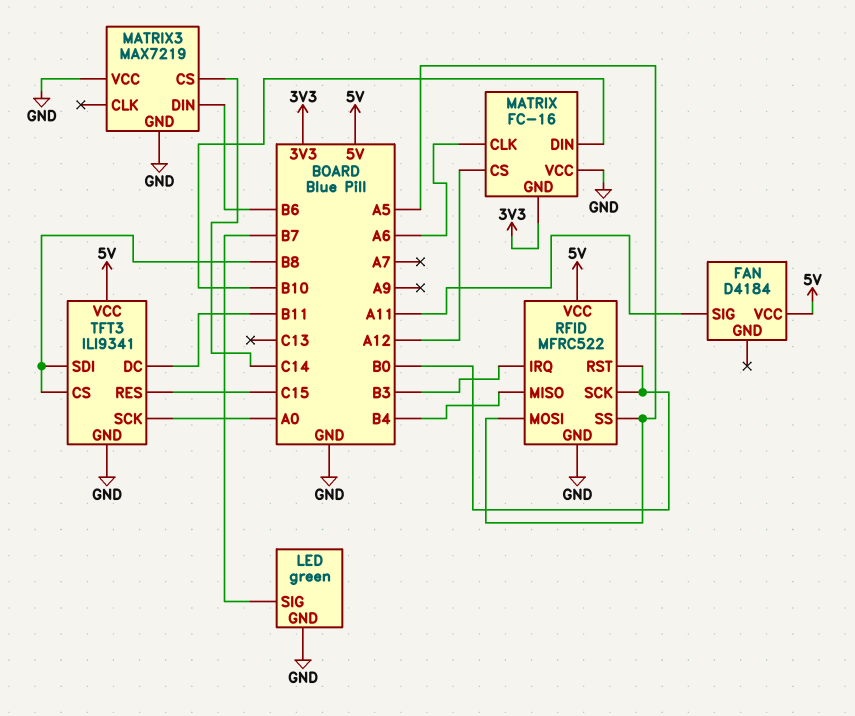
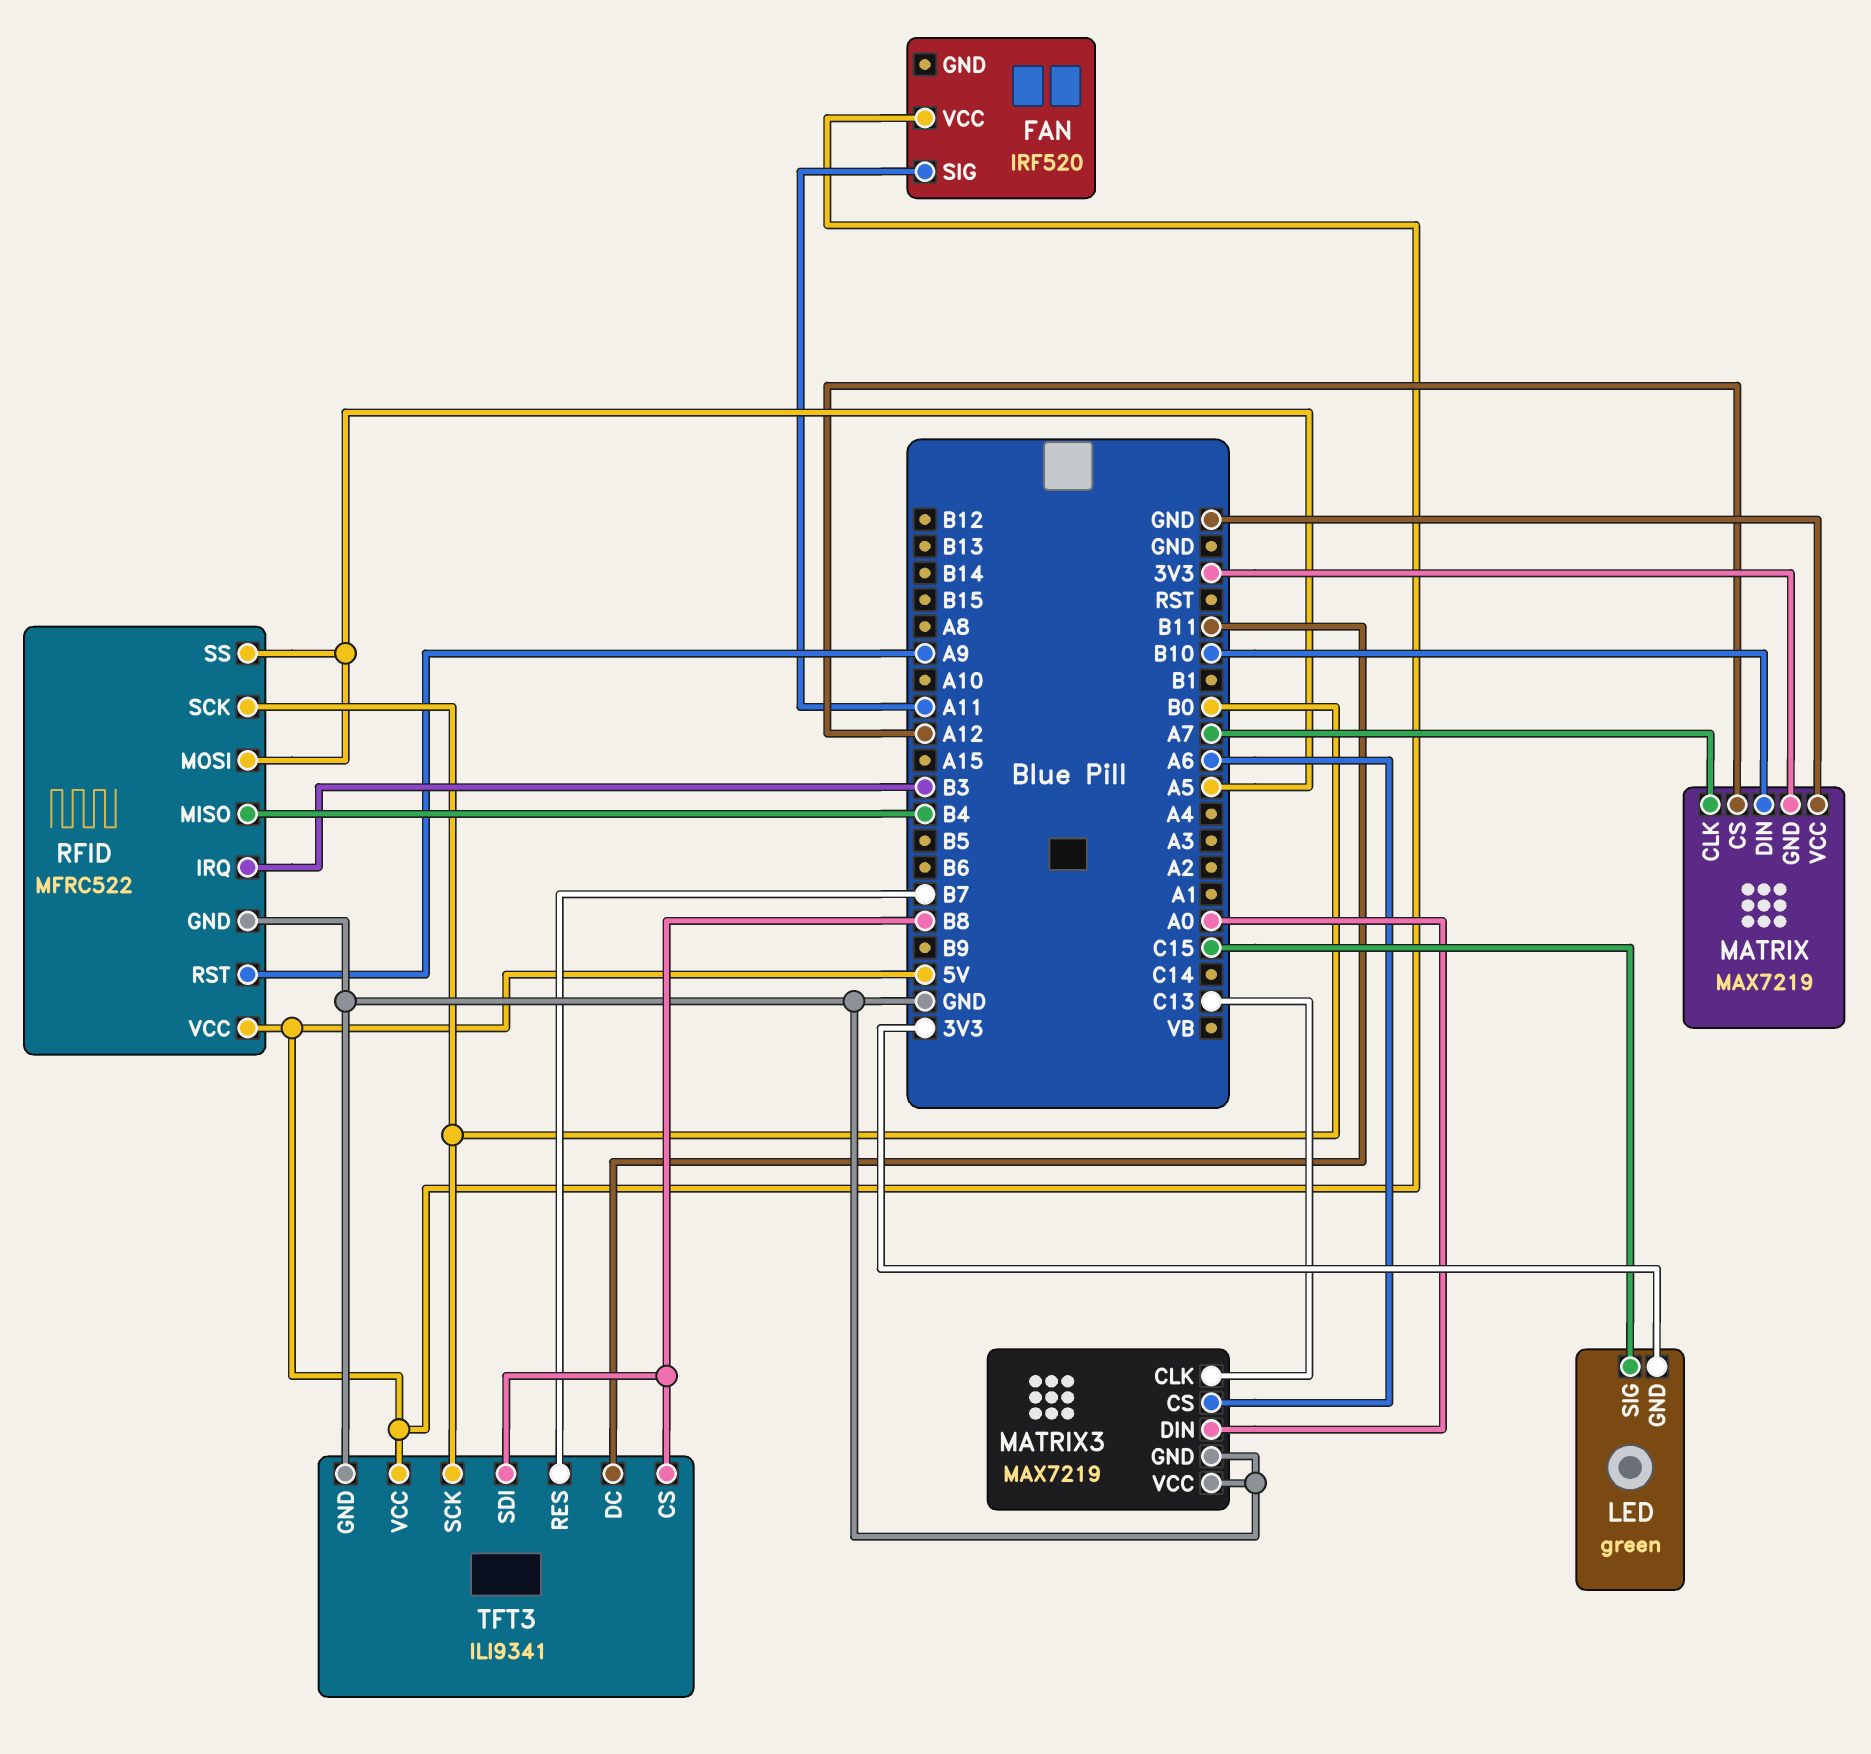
FAN: D4184 -> IRF520
LED pin GND: GND -> 3V3
LED pin SIG: B7 -> C15
MATRIX: FC-16 -> MAX7219
MATRIX pin CLK: A6 -> A7
MATRIX3 pin CLK: none -> C13
MATRIX3 pin CS: C14 -> A6
MATRIX3 pin DIN: B6 -> A0
RFID pin RST: B0 -> A9
TFT3 pin RES: C15 -> B7
TFT3 pin SCK: A0 -> B0

